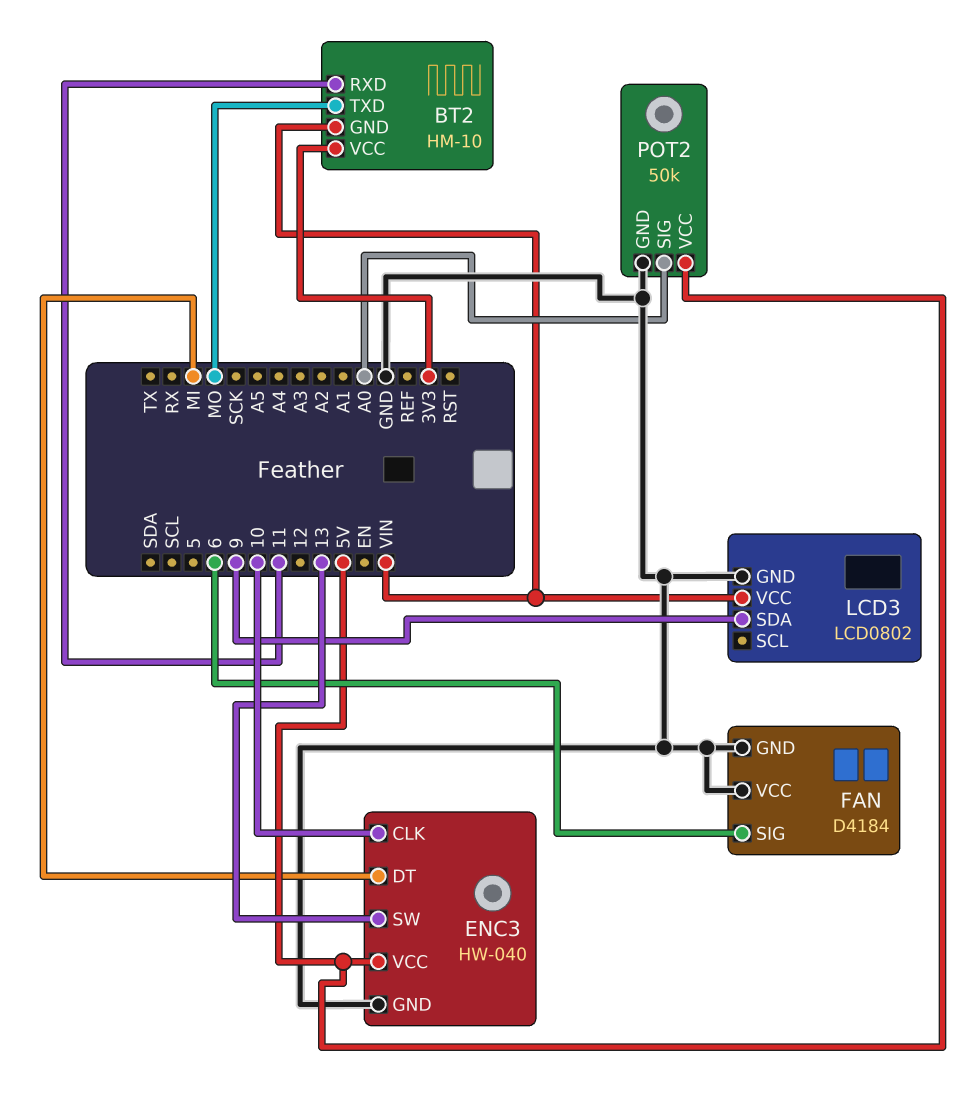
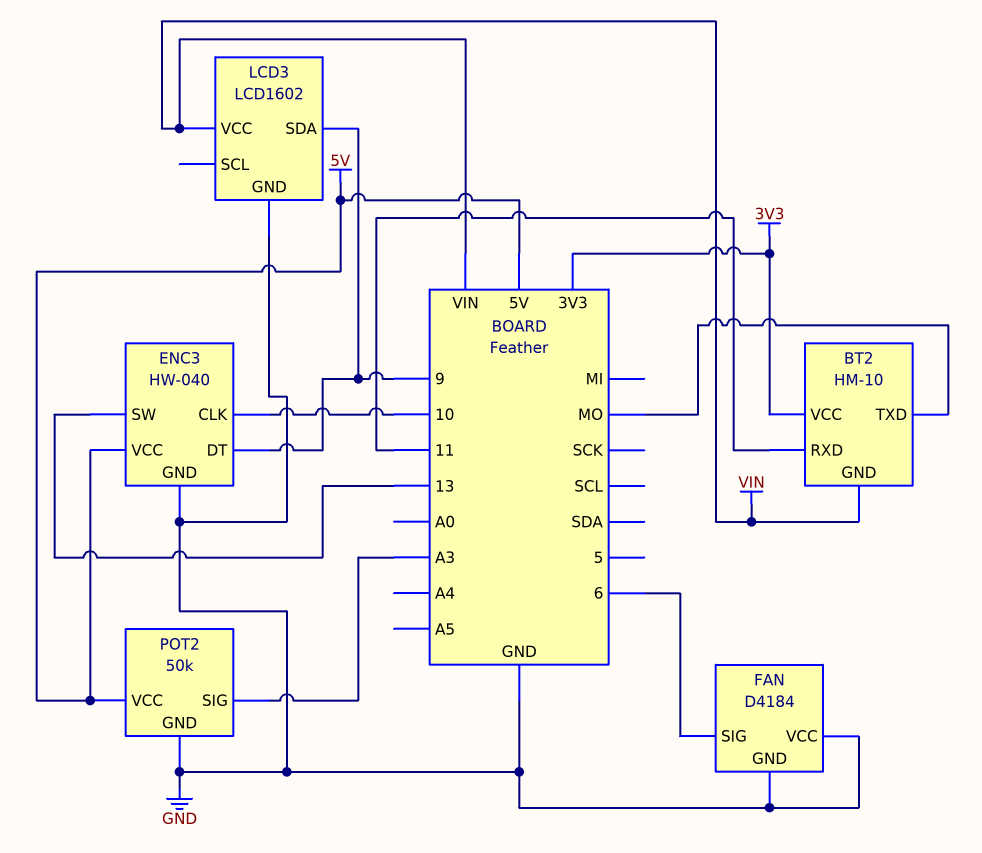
ENC3 pin DT: MI -> 9
LCD3: LCD0802 -> LCD1602
POT2 pin SIG: A0 -> A3

